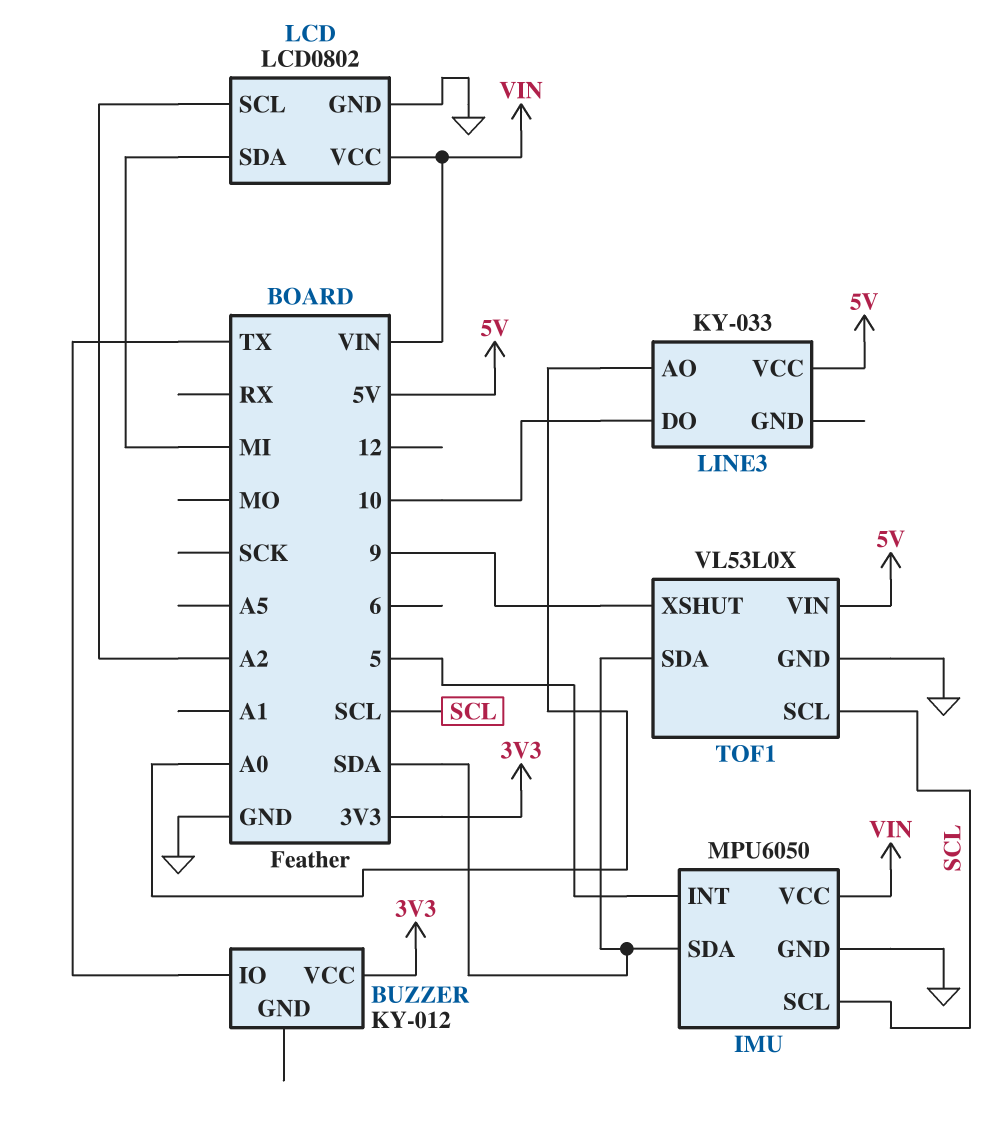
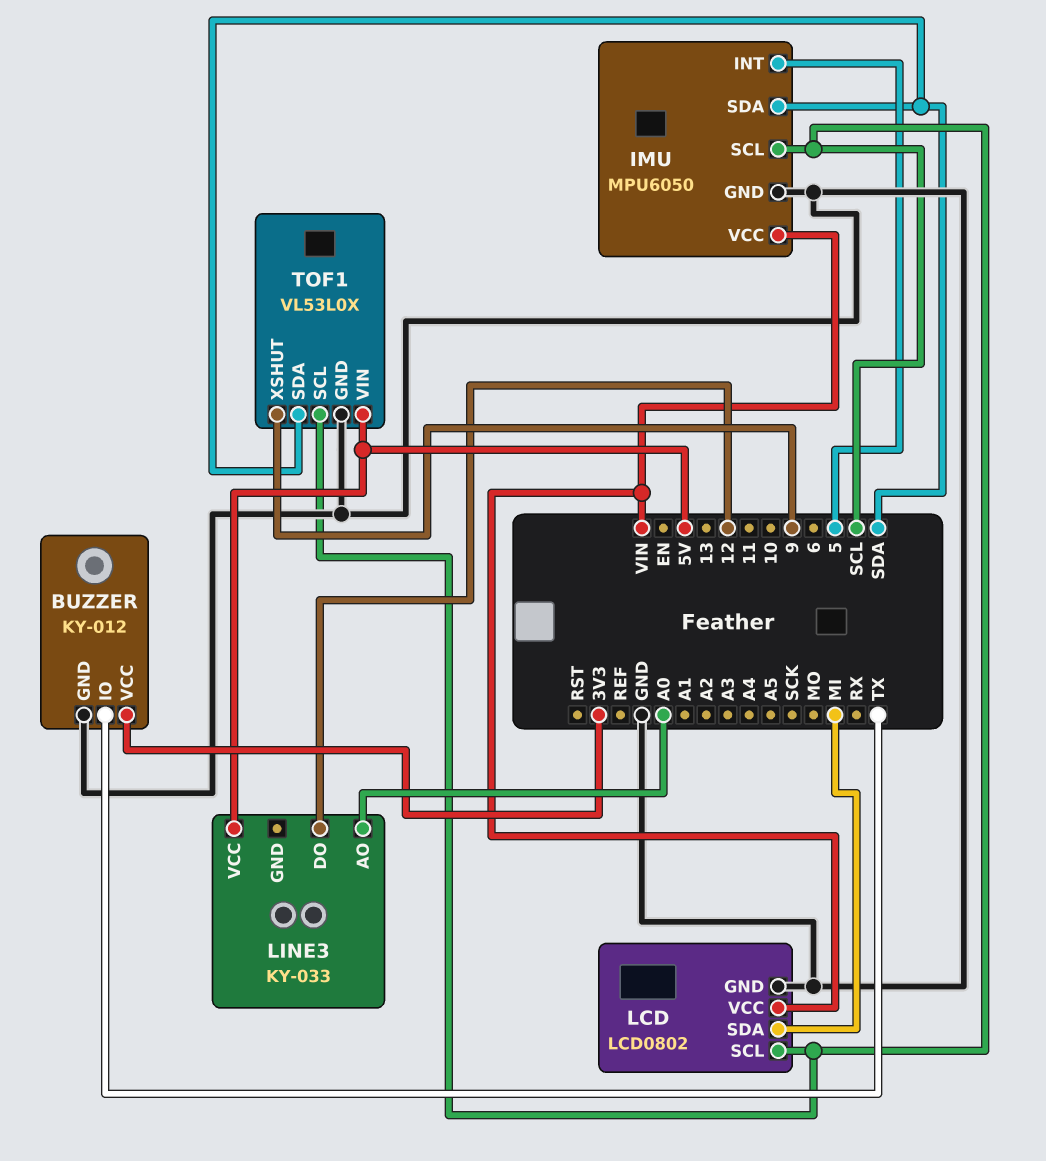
BUZZER pin GND: none -> GND
LCD pin SCL: A2 -> SCL
LINE3 pin DO: 10 -> 12

